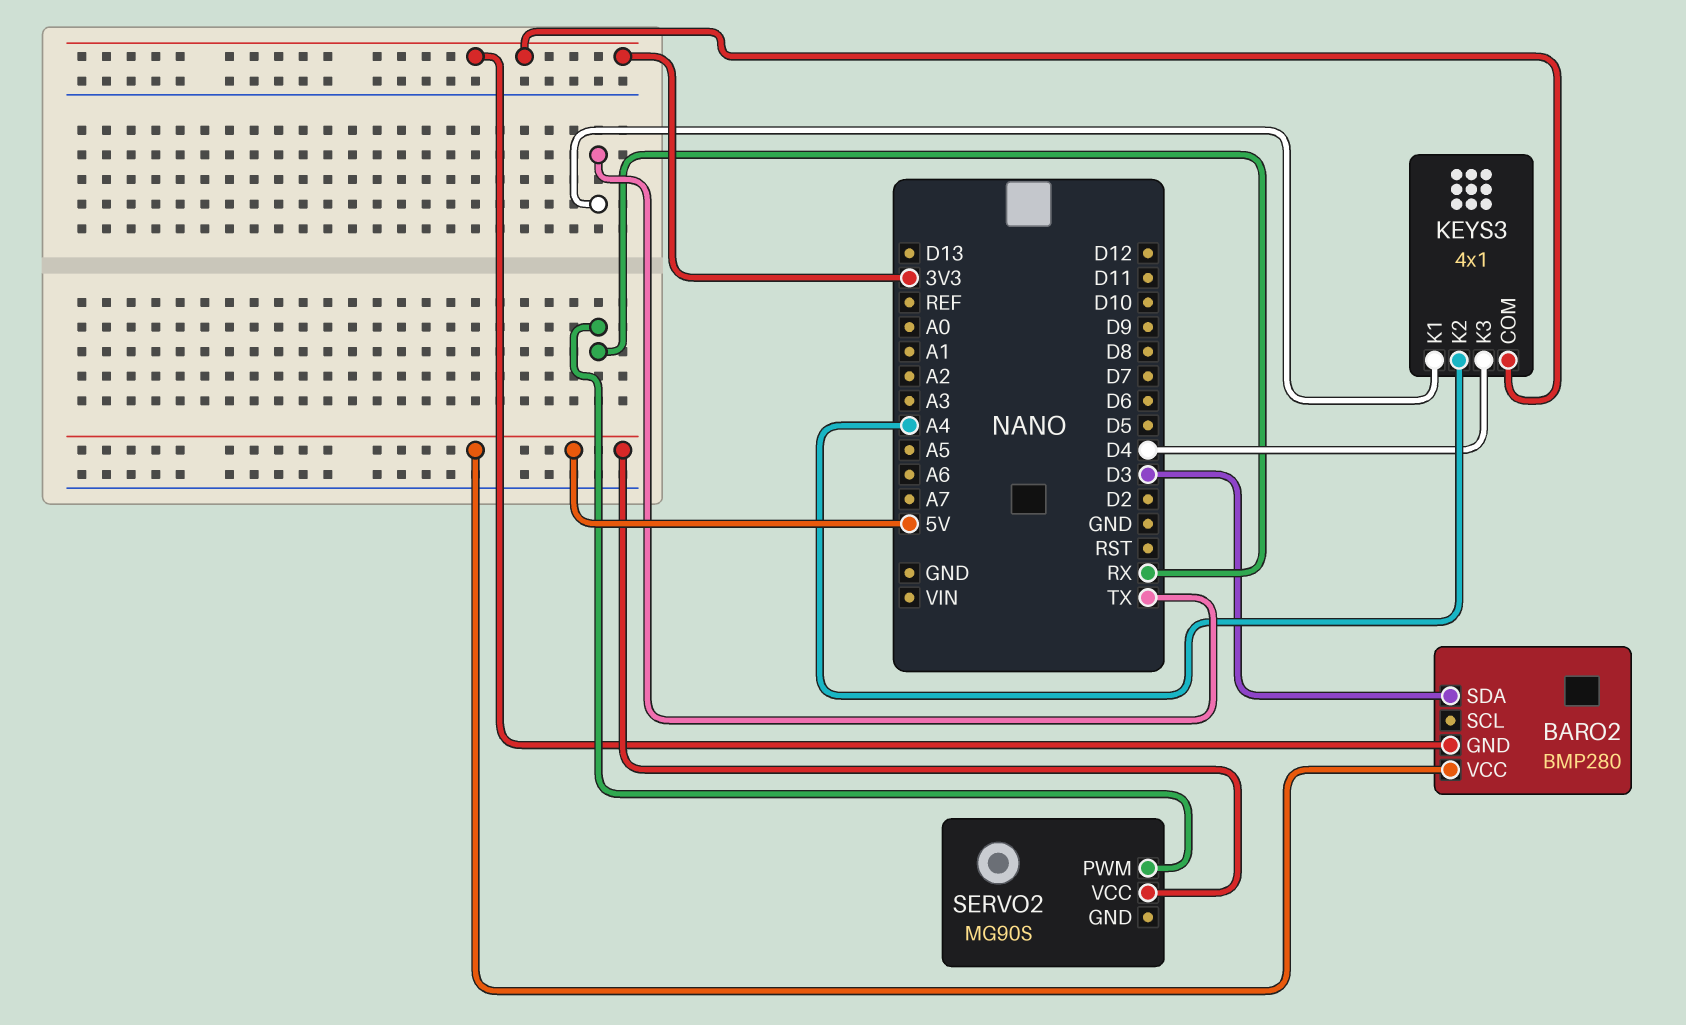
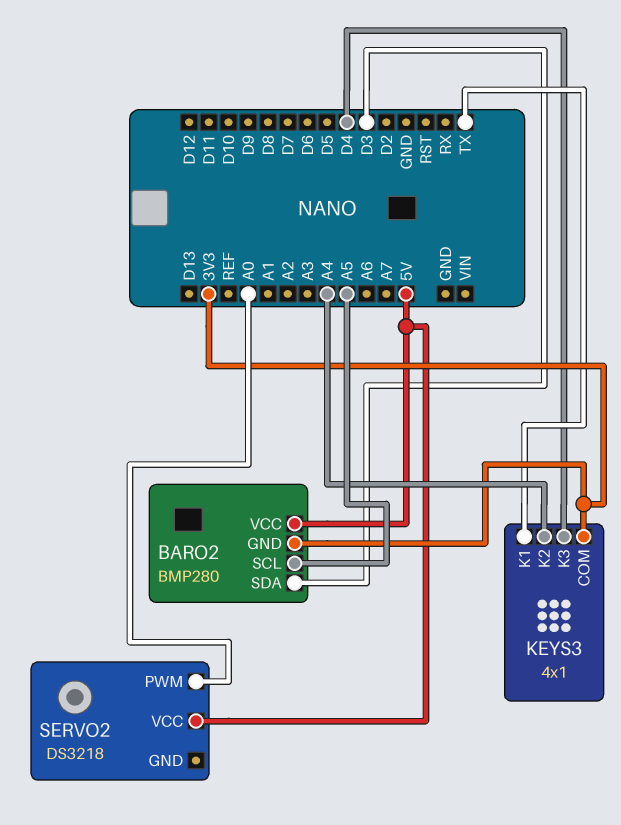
BARO2 pin SCL: none -> A5
SERVO2: MG90S -> DS3218
SERVO2 pin PWM: RX -> A0

